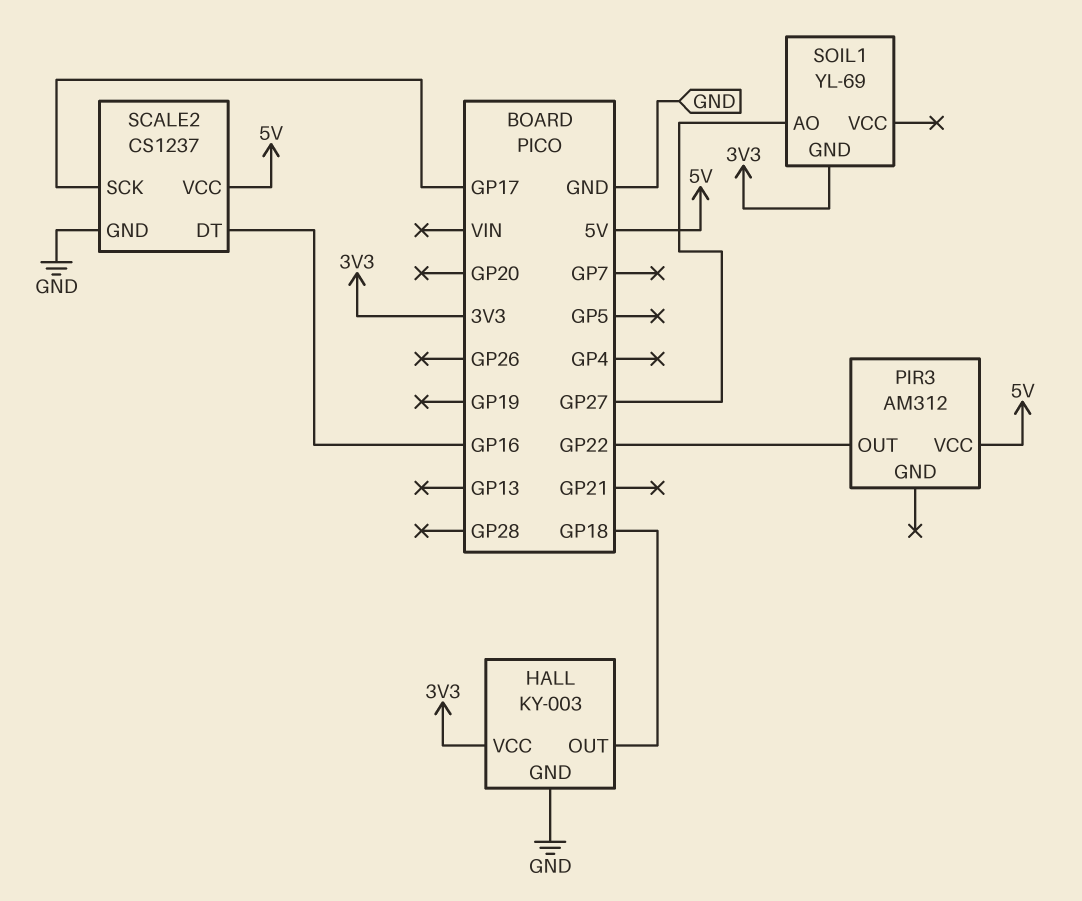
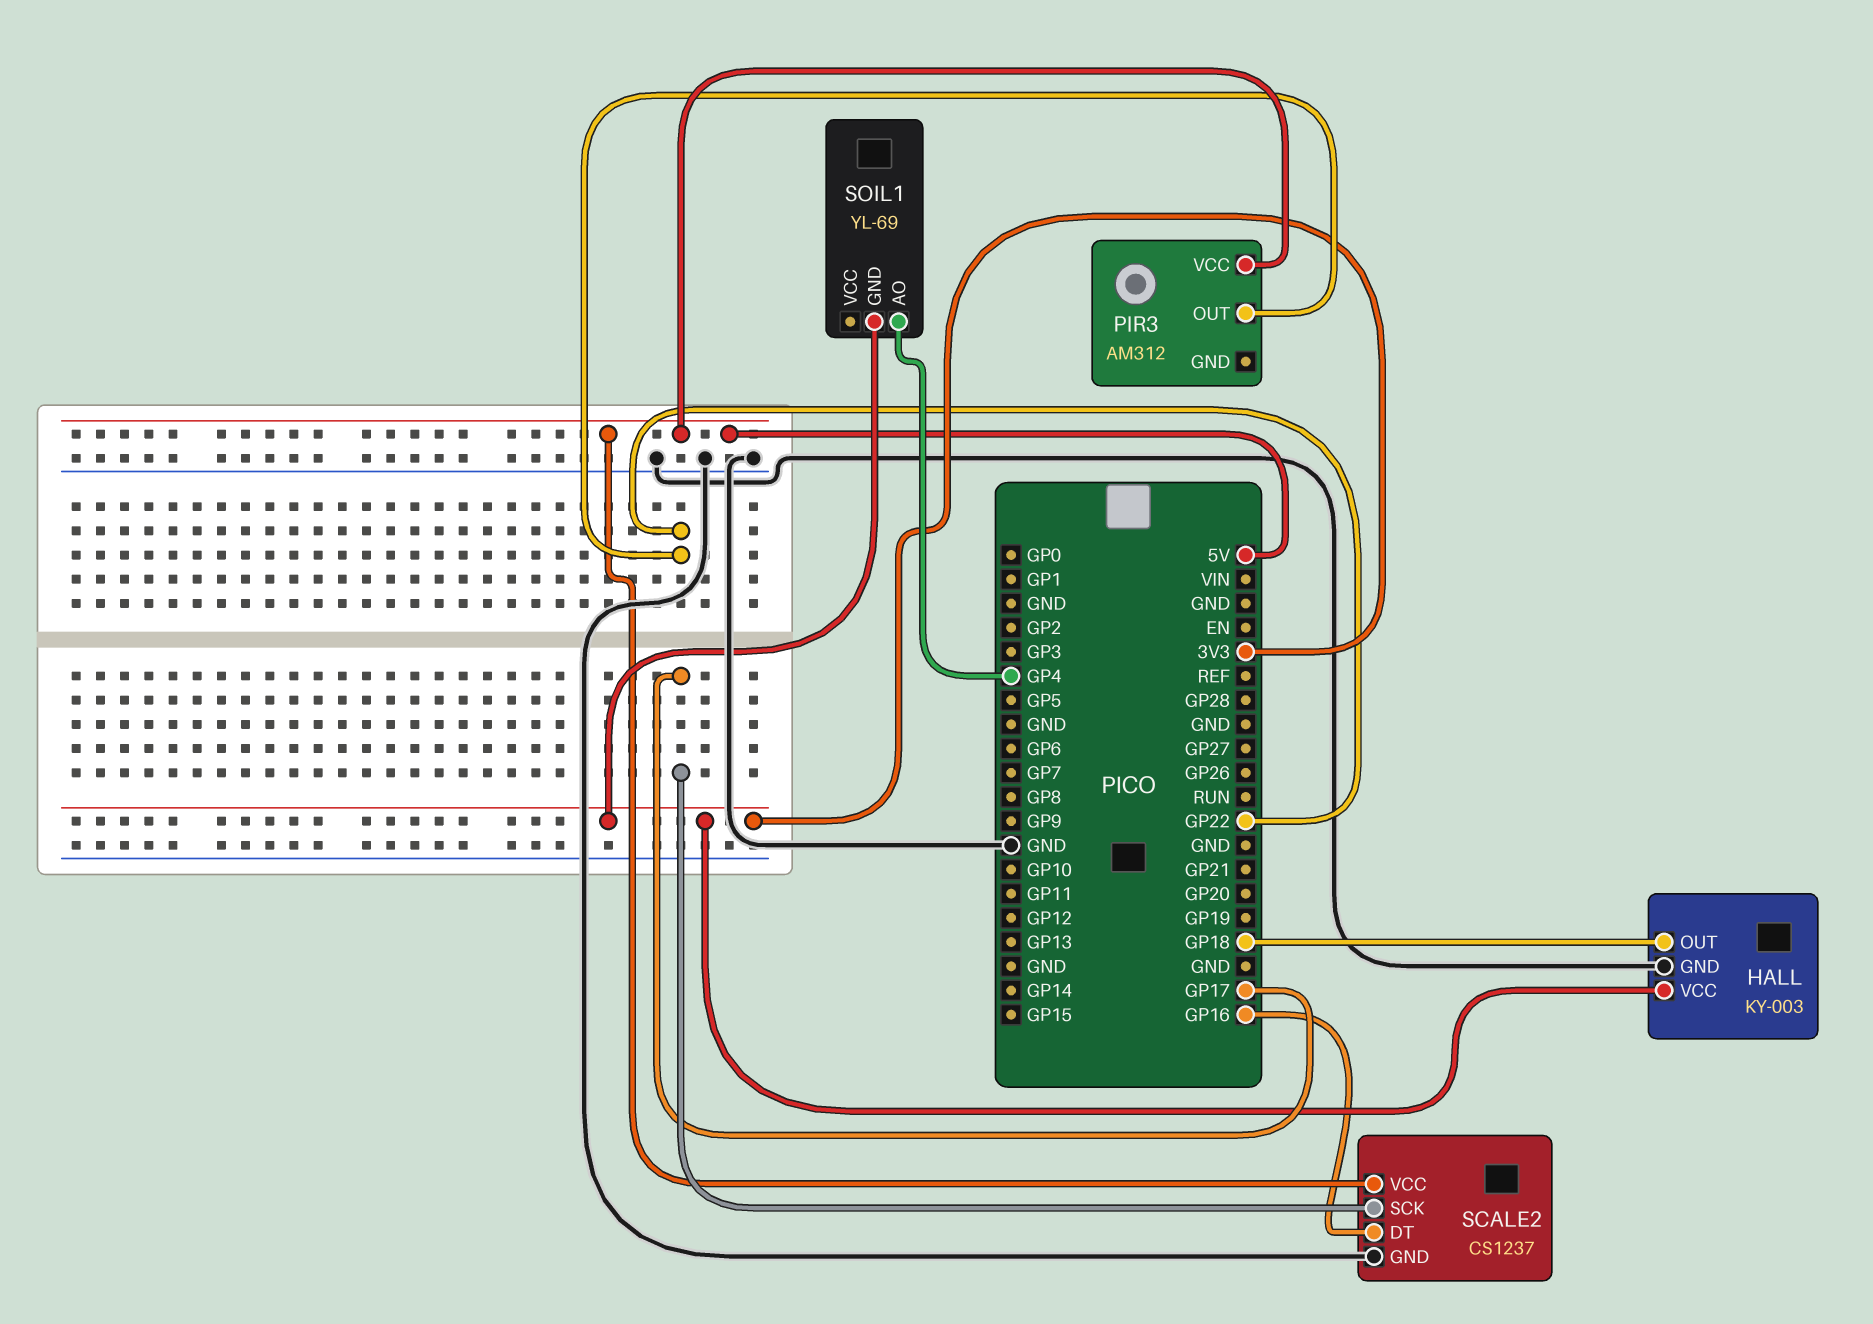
SOIL1 pin AO: GP27 -> GP4

